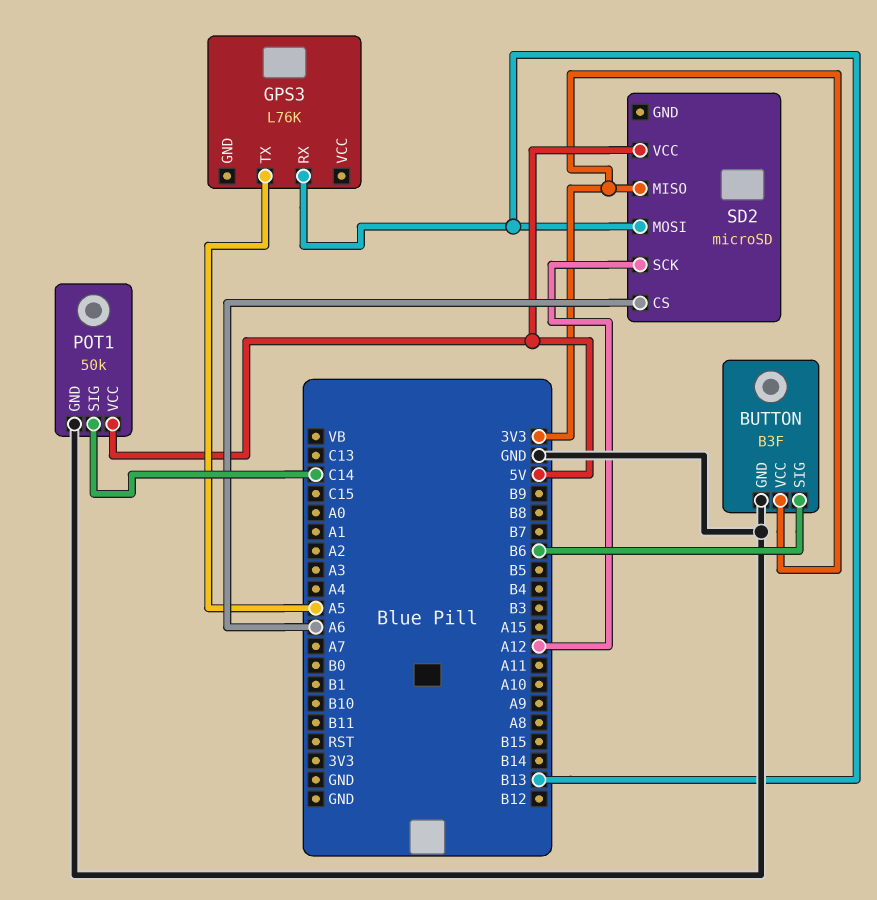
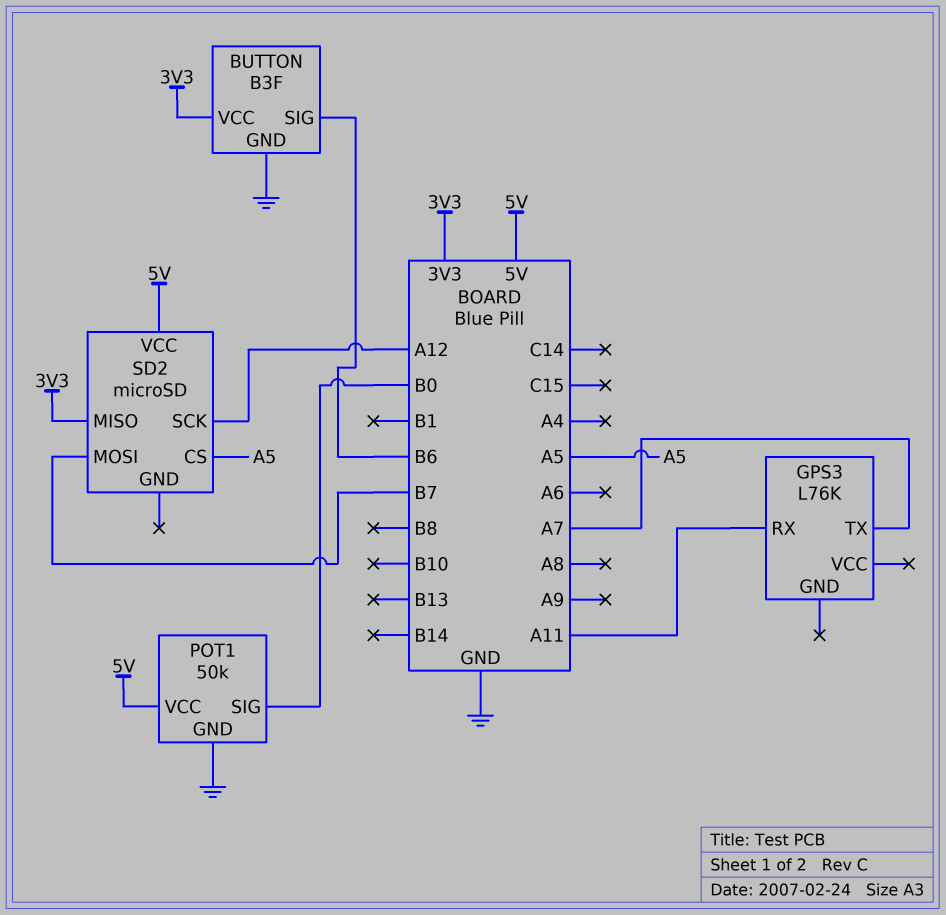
GPS3 pin RX: B13 -> A11
GPS3 pin TX: A5 -> A7
POT1 pin SIG: C14 -> B0
SD2 pin CS: A6 -> A5
SD2 pin MOSI: B13 -> B7

